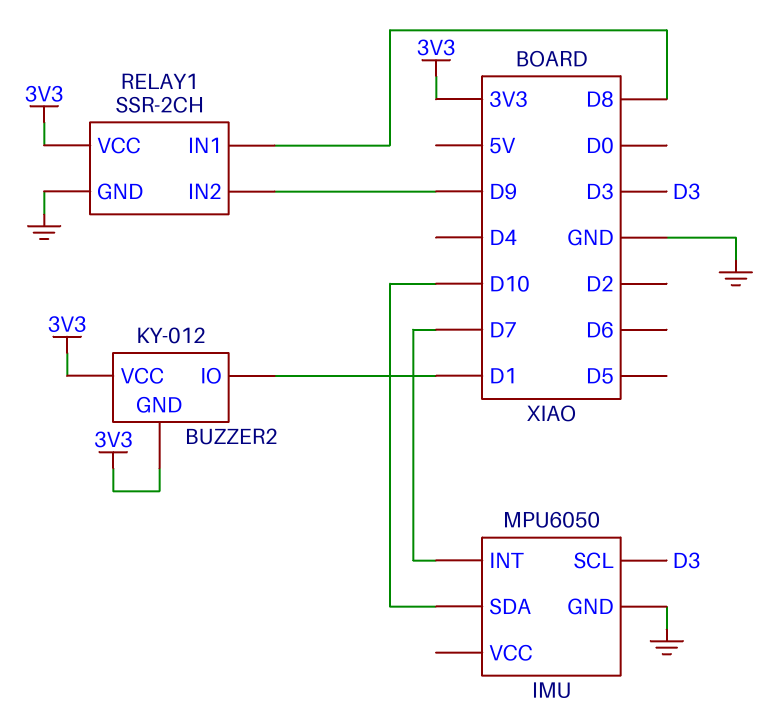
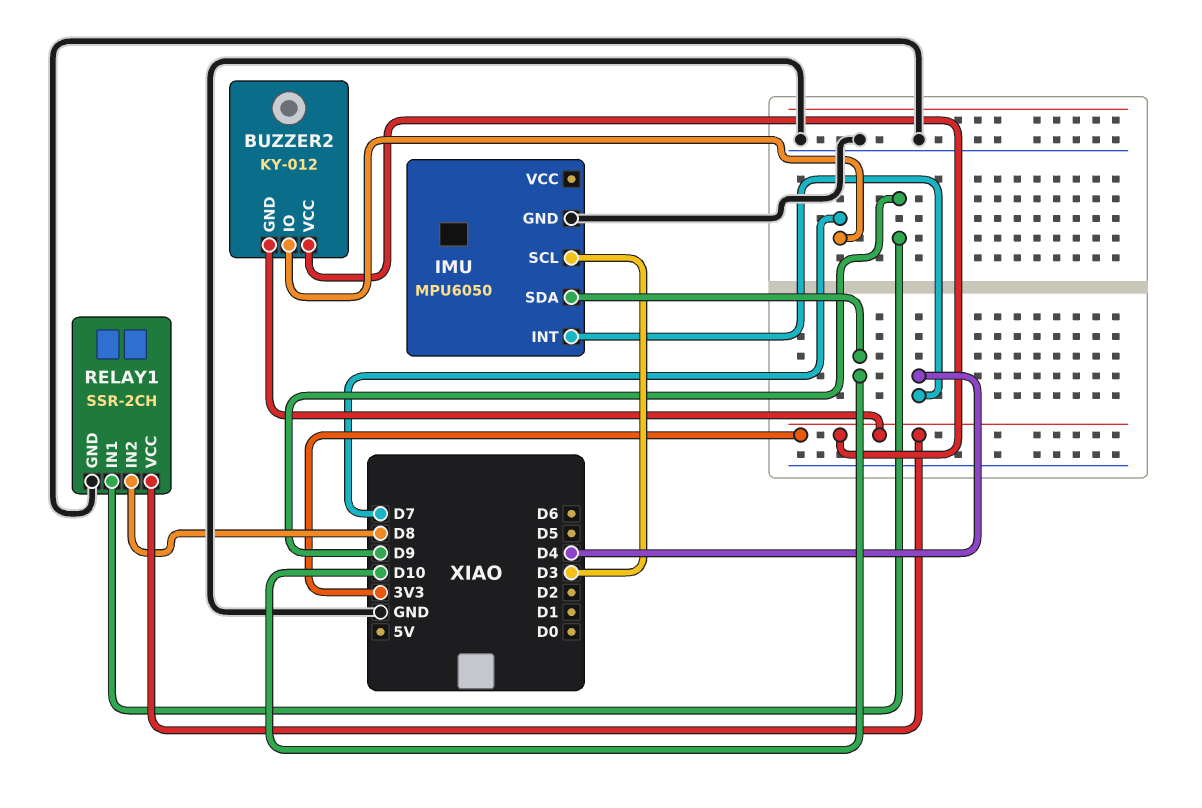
BUZZER2 pin IO: D1 -> D7
IMU pin INT: D7 -> D4
RELAY1 pin IN1: D8 -> D9
RELAY1 pin IN2: D9 -> D8

